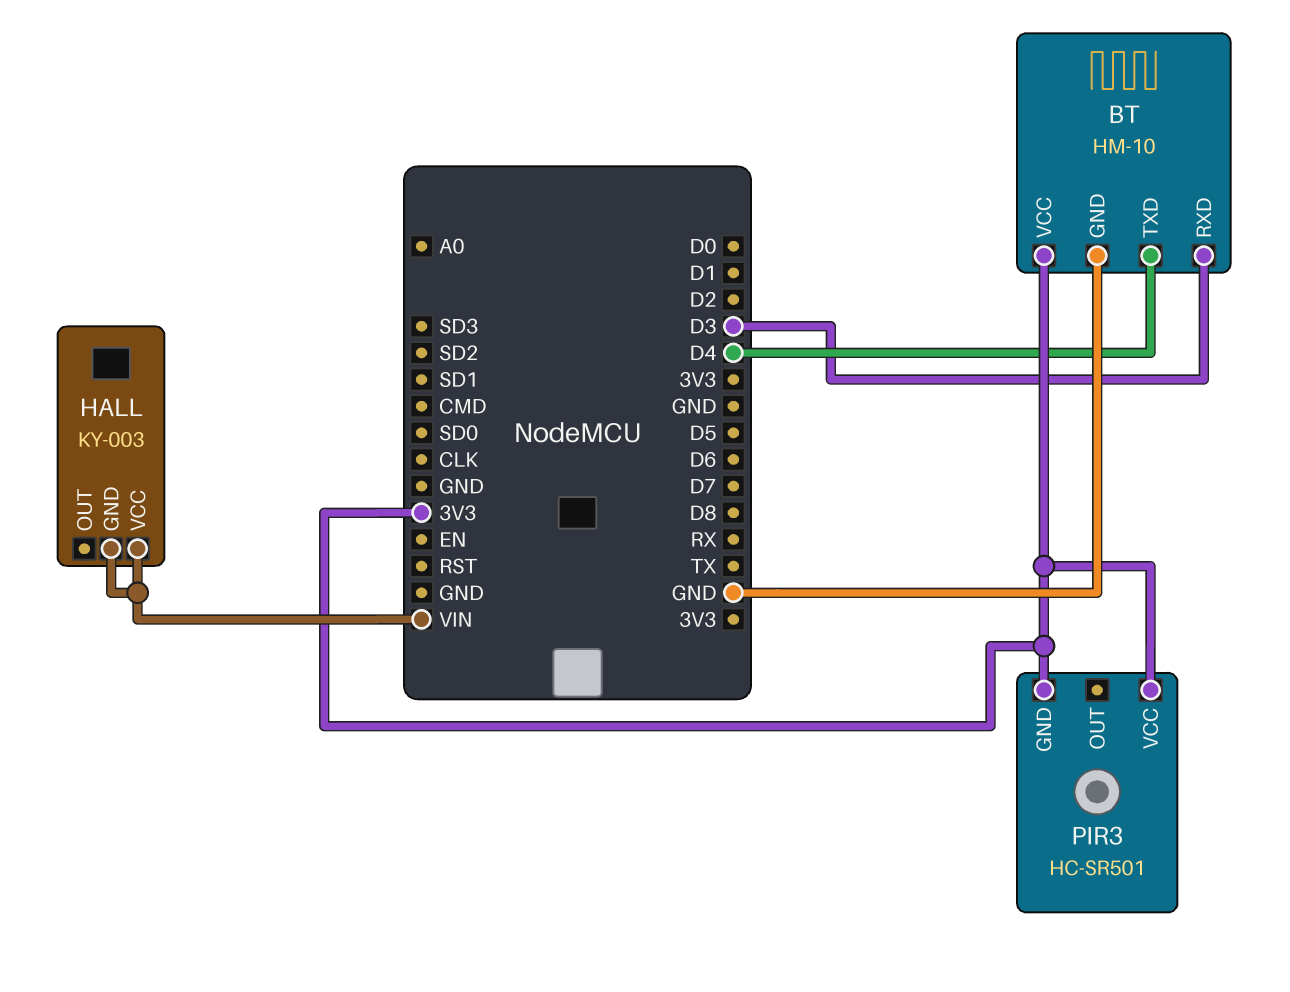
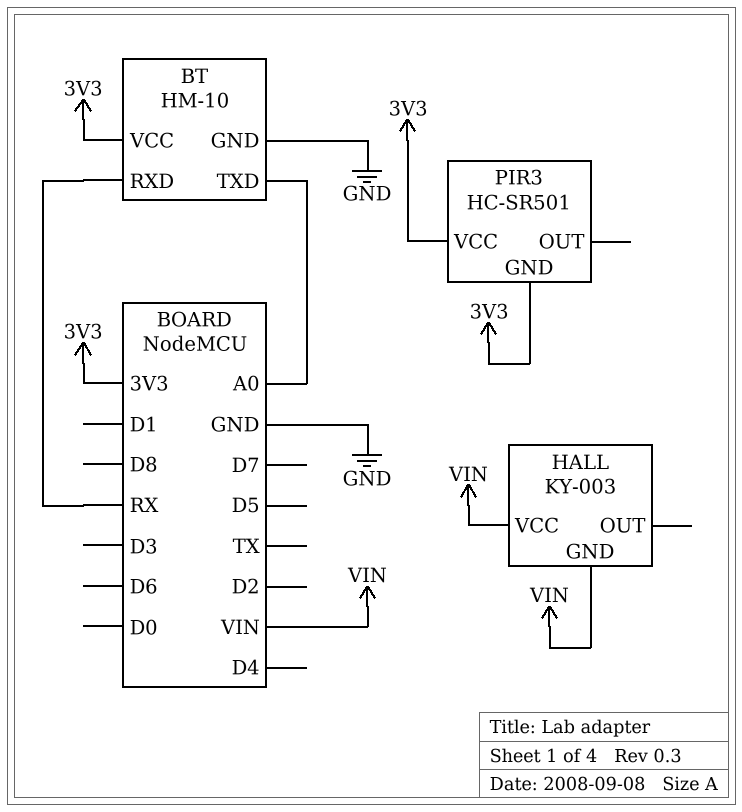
BT pin RXD: D3 -> RX
BT pin TXD: D4 -> A0

